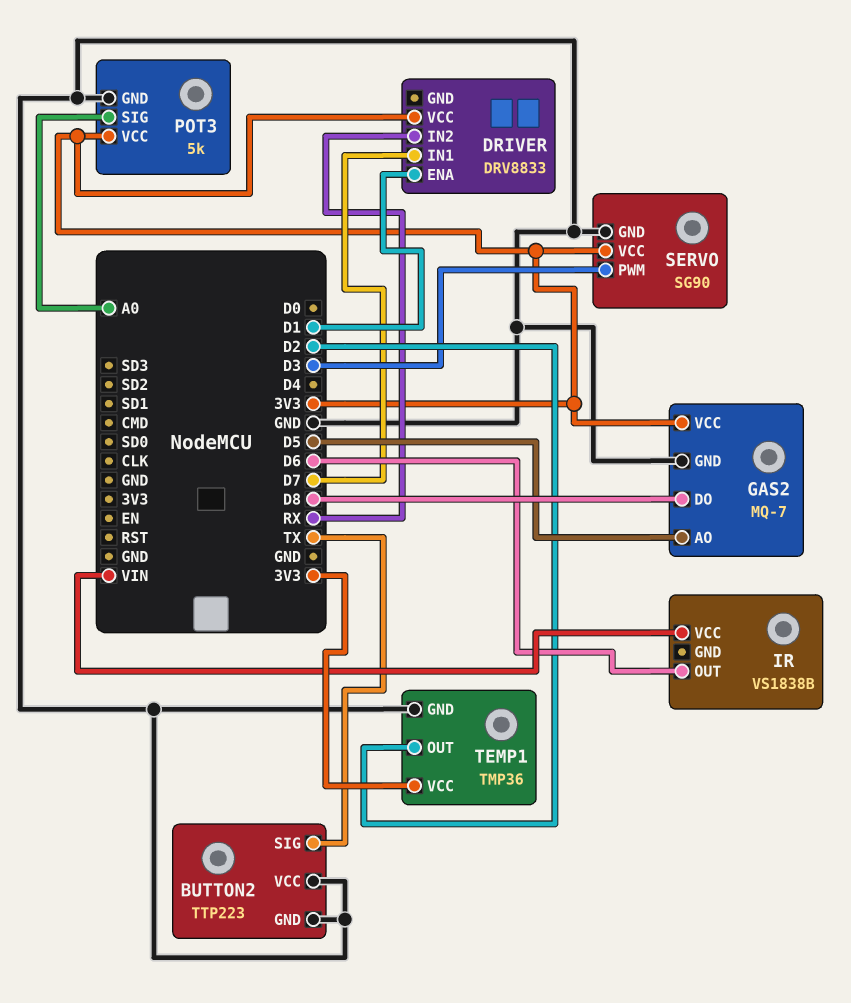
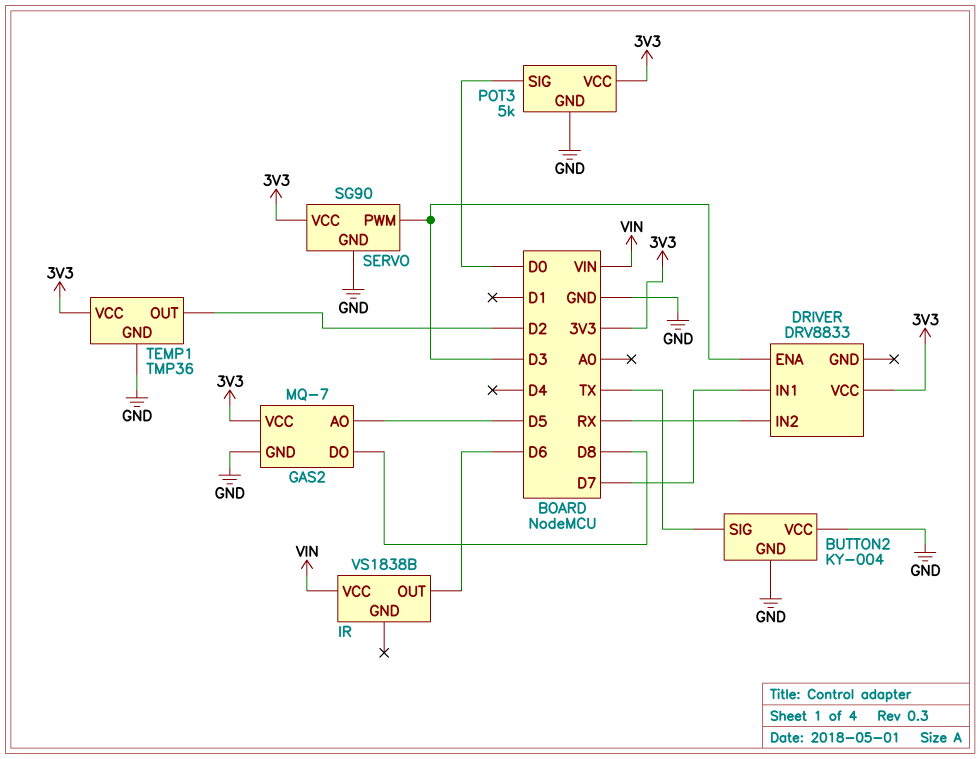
BUTTON2: TTP223 -> KY-004
DRIVER pin ENA: D1 -> D3
POT3 pin SIG: A0 -> D0

